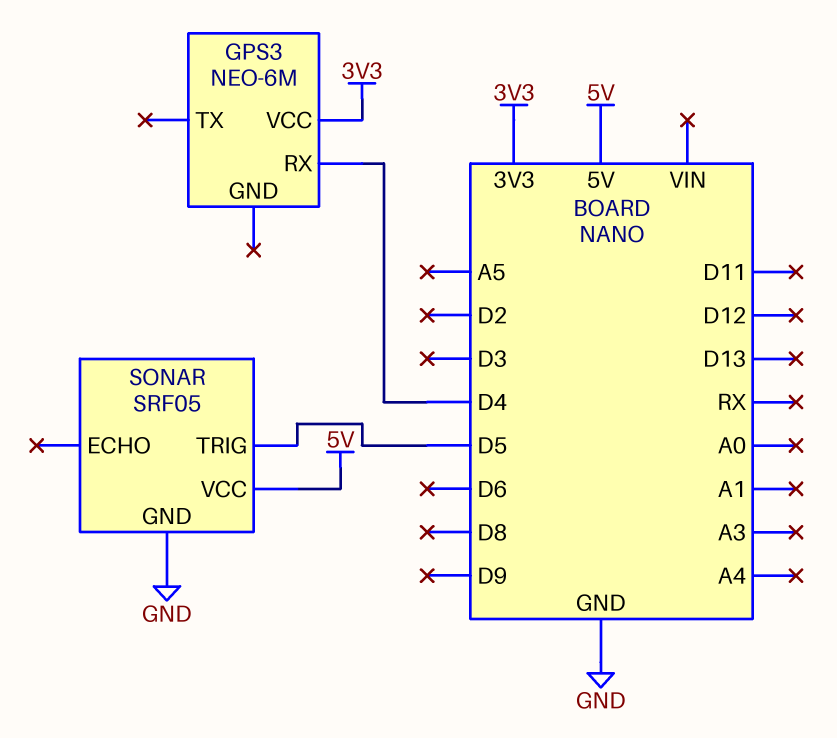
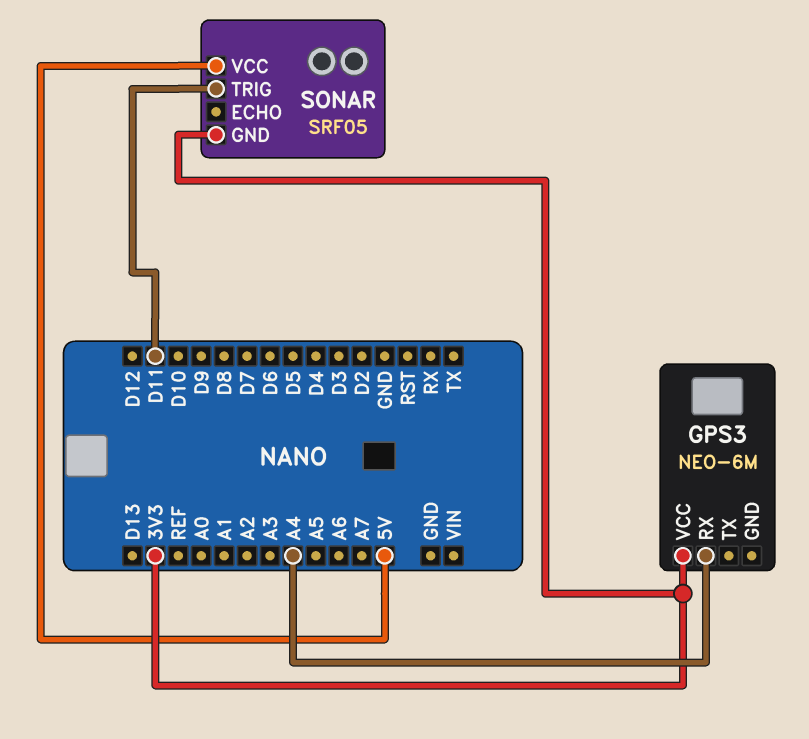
GPS3 pin RX: D4 -> A4
SONAR pin GND: GND -> 3V3
SONAR pin TRIG: D5 -> D11

